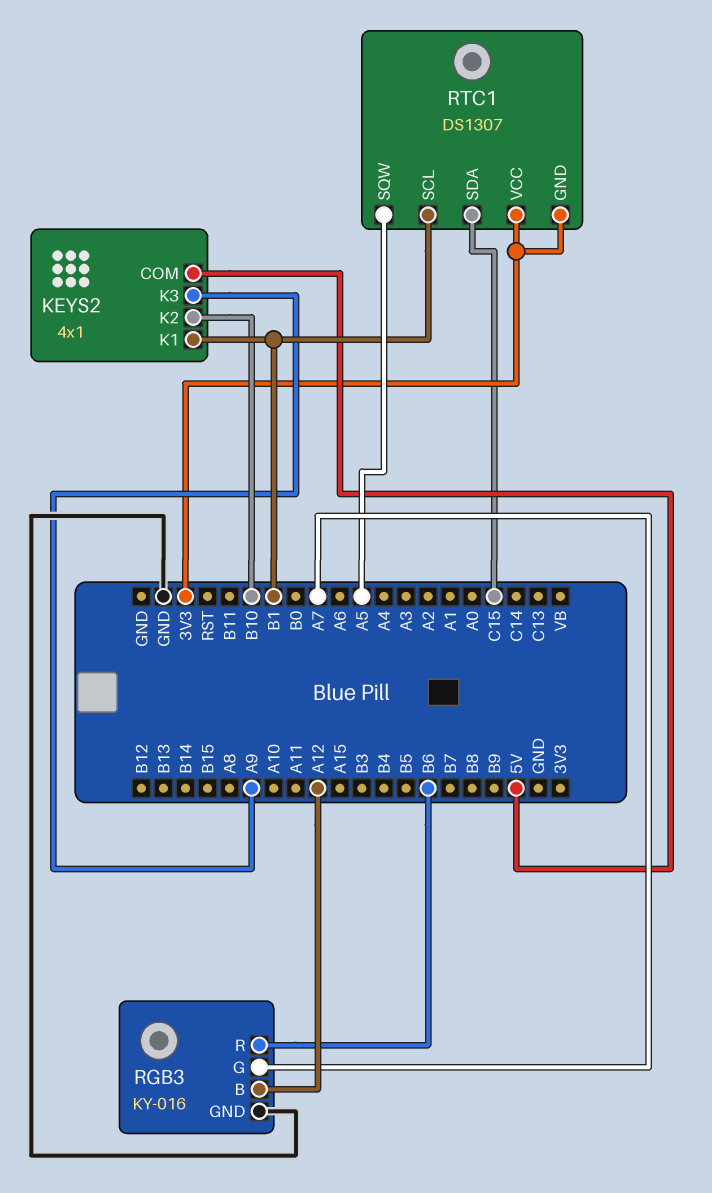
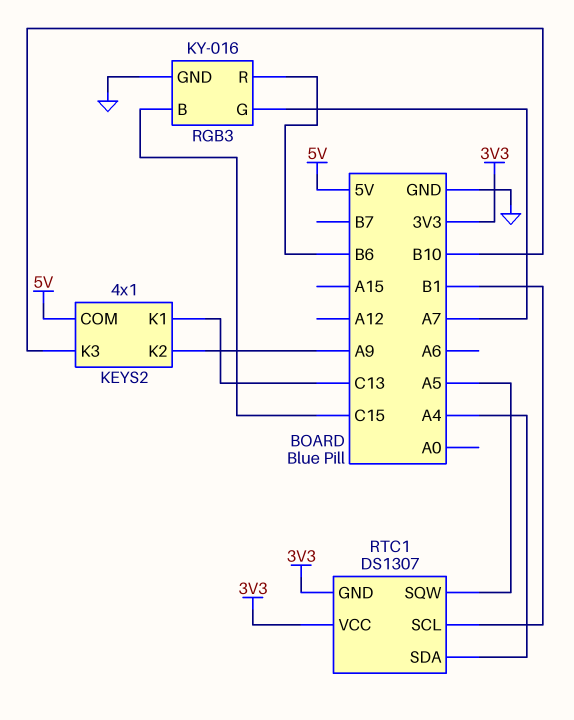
KEYS2 pin K1: B1 -> C13
KEYS2 pin K2: B10 -> A9
KEYS2 pin K3: A9 -> B10
RGB3 pin B: A12 -> C15
RTC1 pin SDA: C15 -> A4

